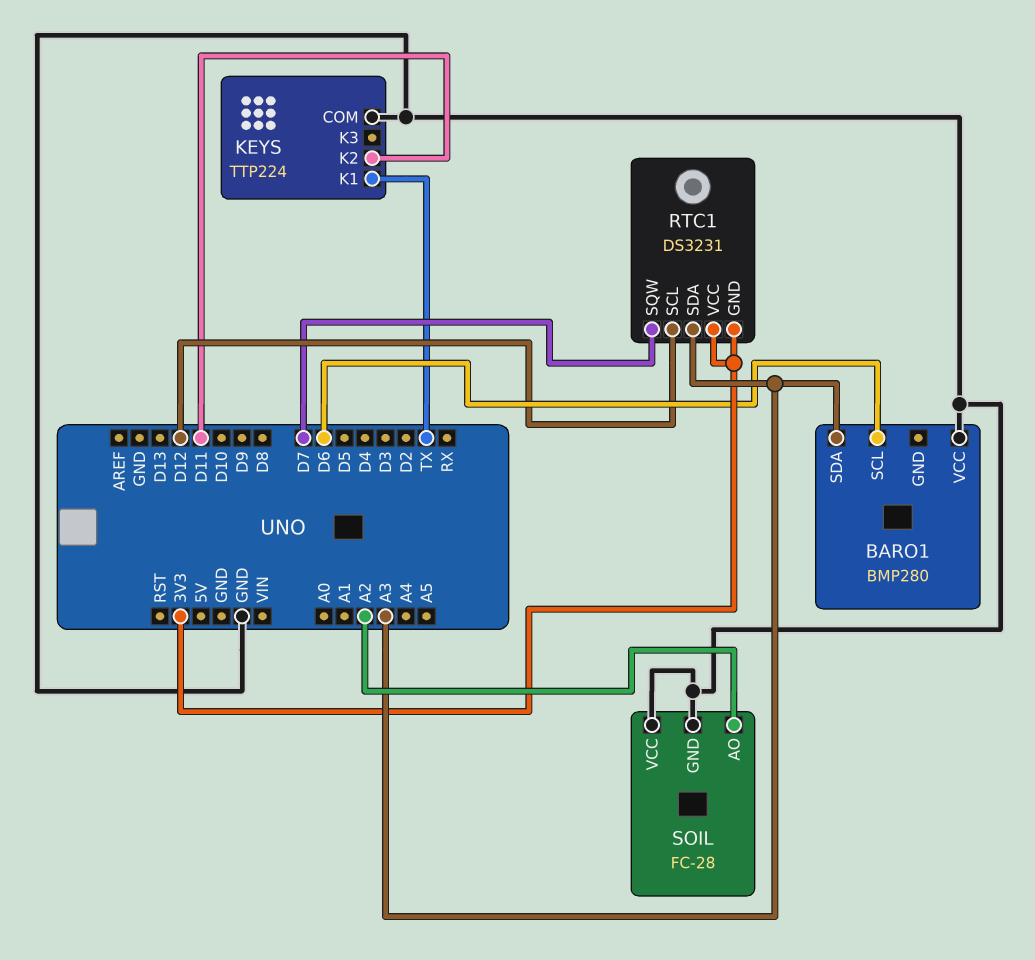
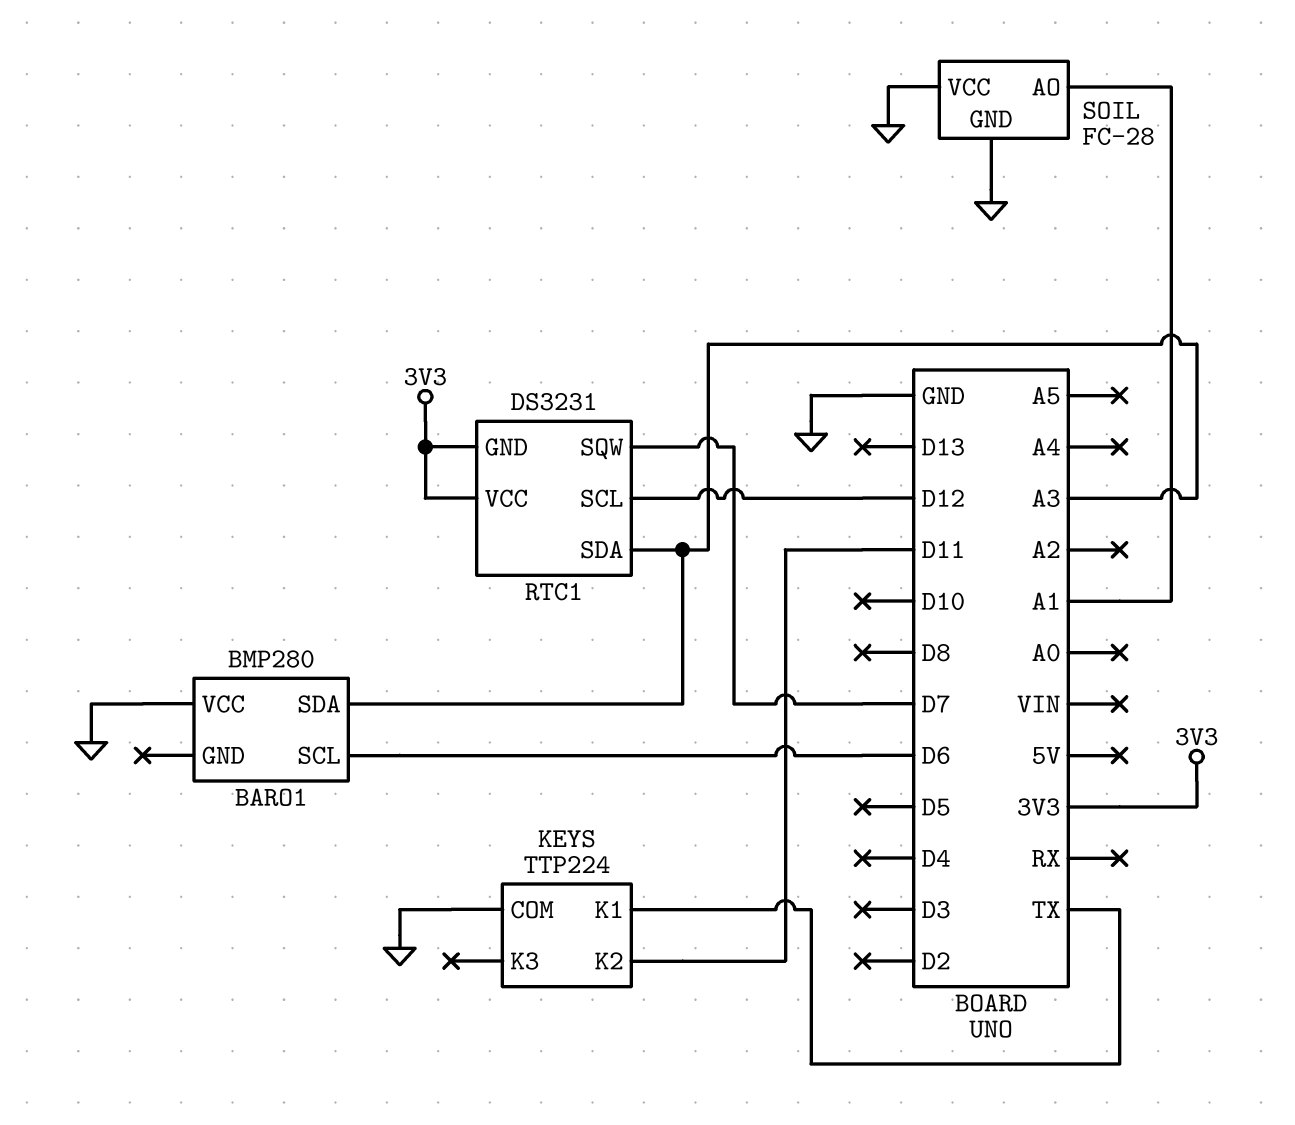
SOIL pin AO: A2 -> A1

